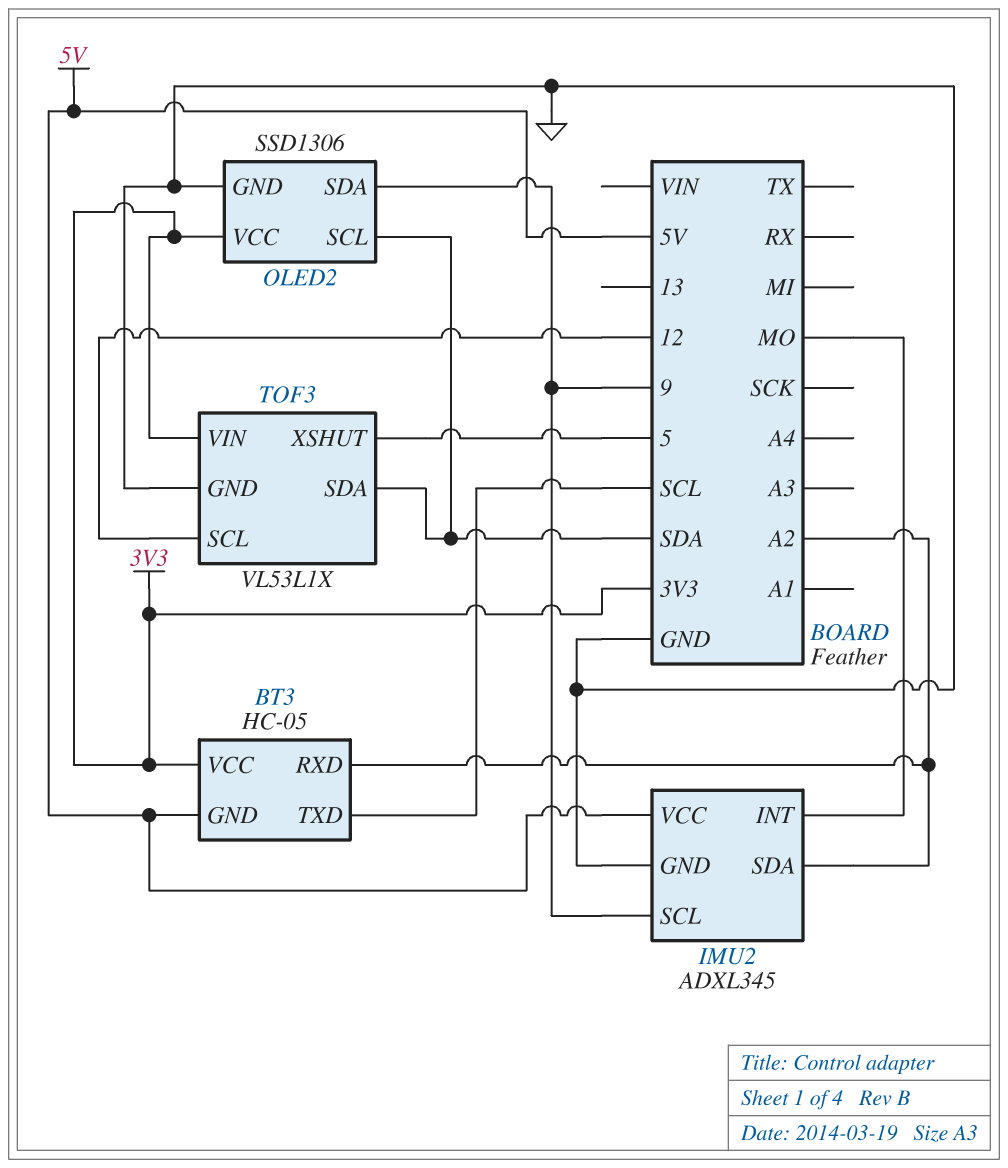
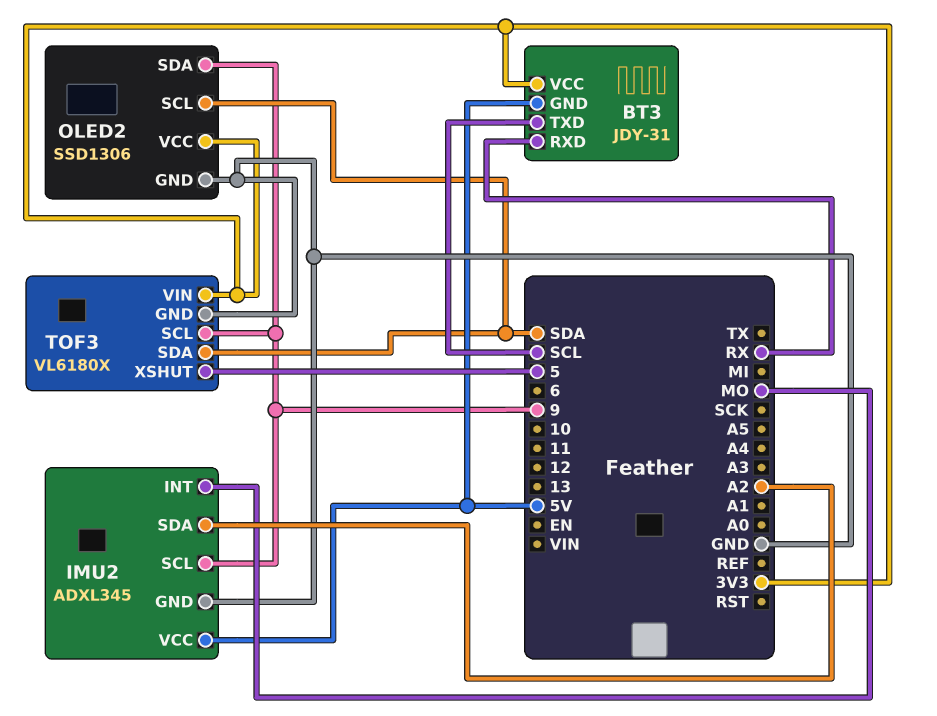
BT3: HC-05 -> JDY-31
BT3 pin RXD: A2 -> RX
TOF3: VL53L1X -> VL6180X
TOF3 pin SCL: 12 -> 9

